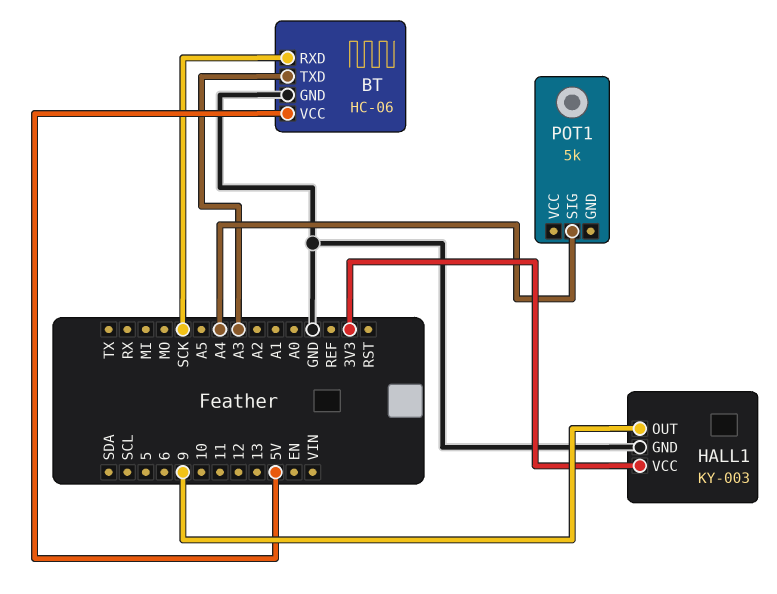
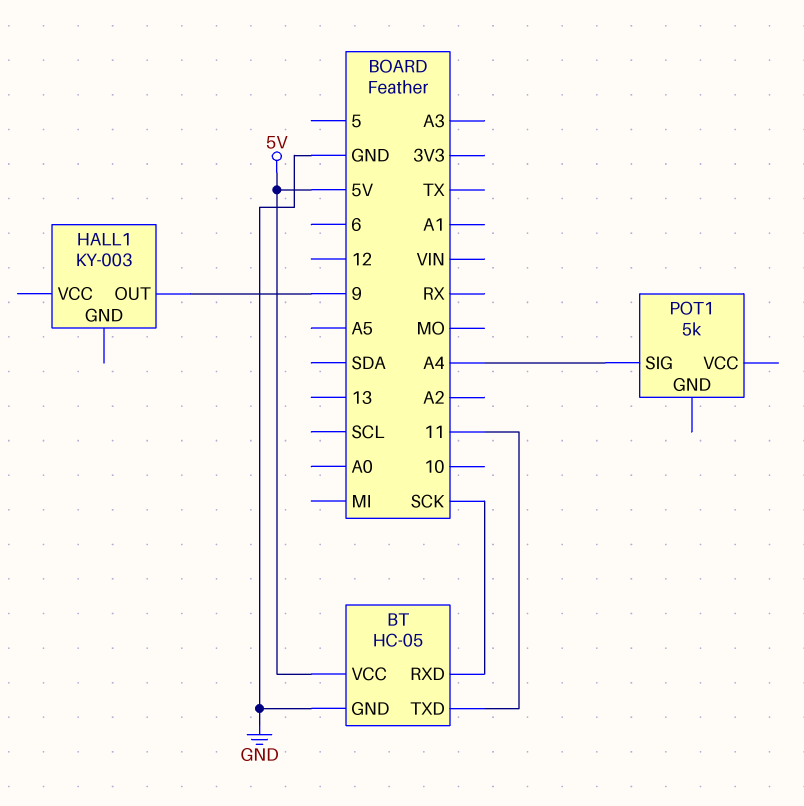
BT: HC-06 -> HC-05
BT pin TXD: A3 -> 11
HALL1 pin GND: GND -> none
HALL1 pin VCC: 3V3 -> none

